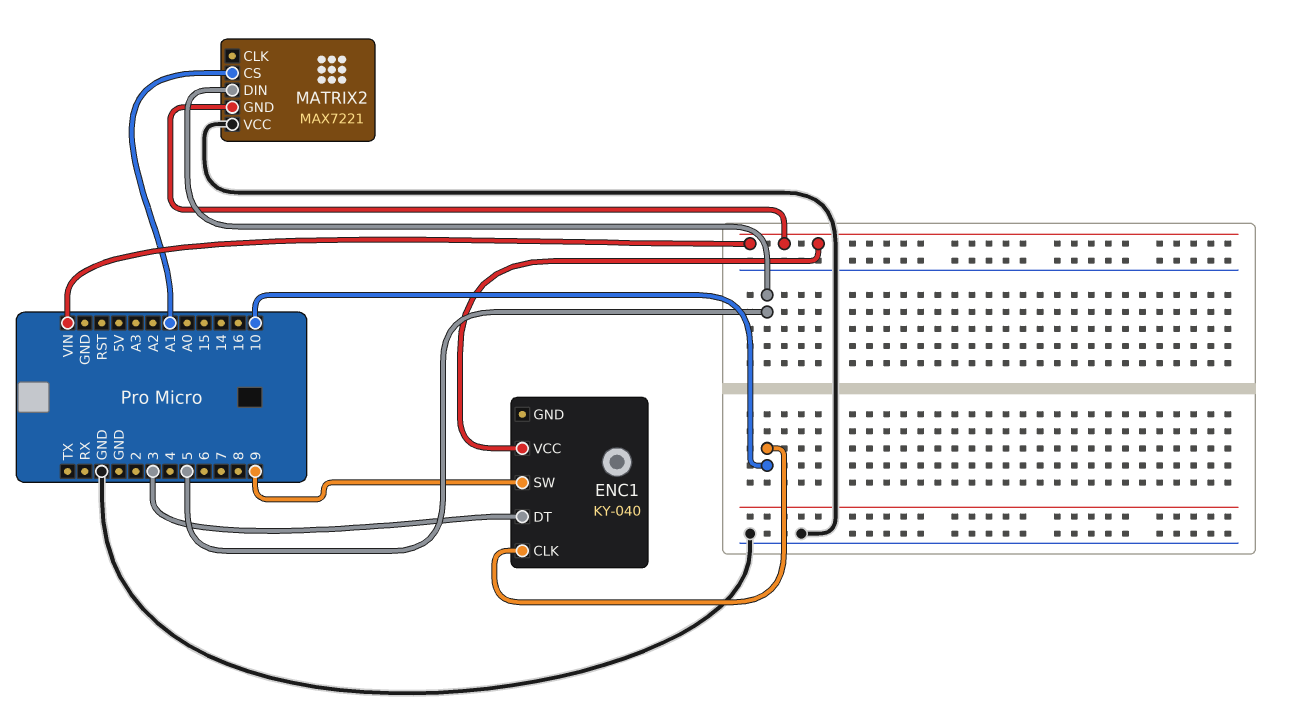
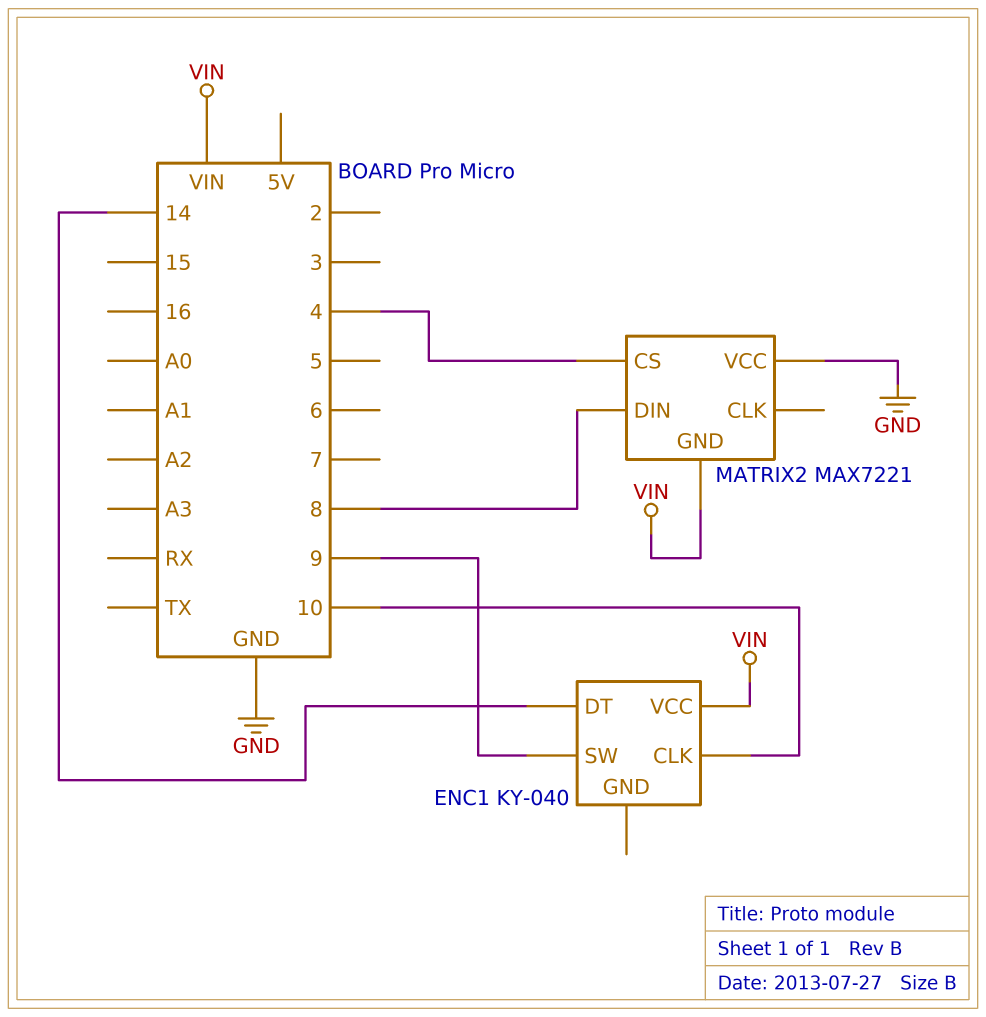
ENC1 pin DT: 3 -> 14
MATRIX2 pin CS: A1 -> 4
MATRIX2 pin DIN: 5 -> 8

